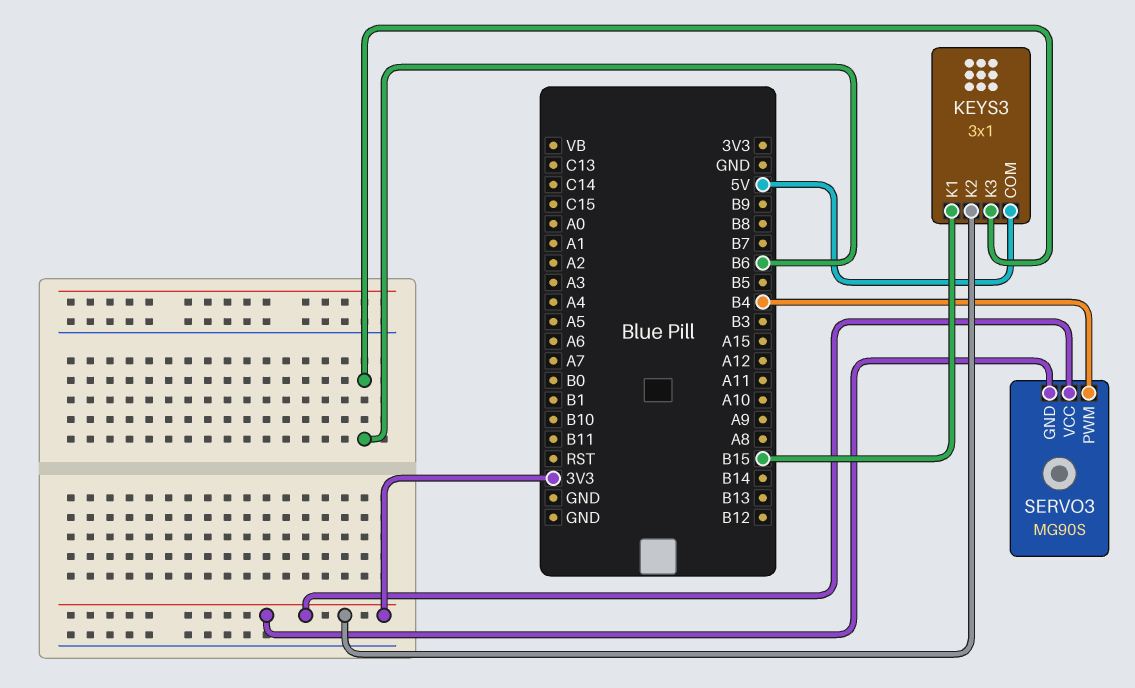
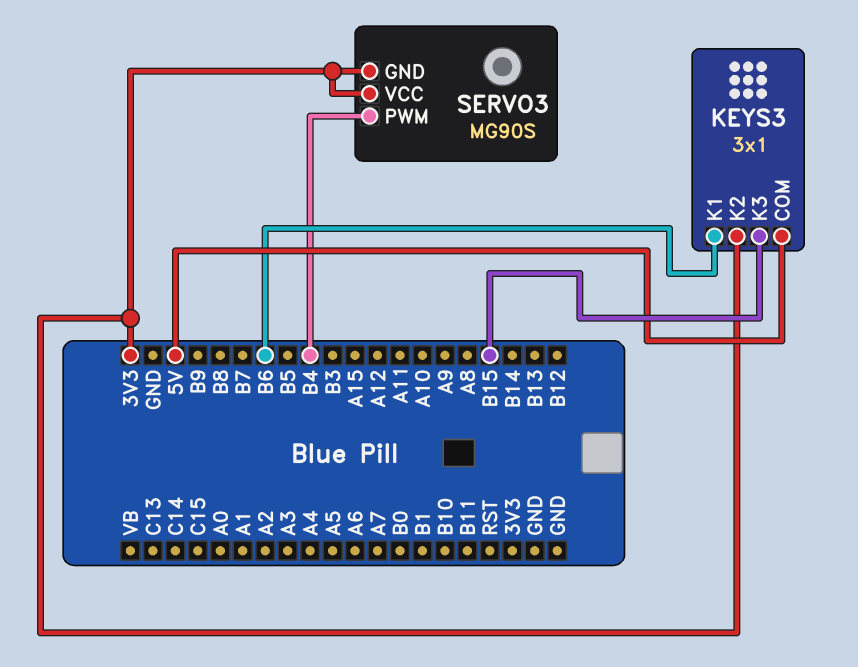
KEYS3 pin K1: B15 -> B6
KEYS3 pin K3: B6 -> B15

